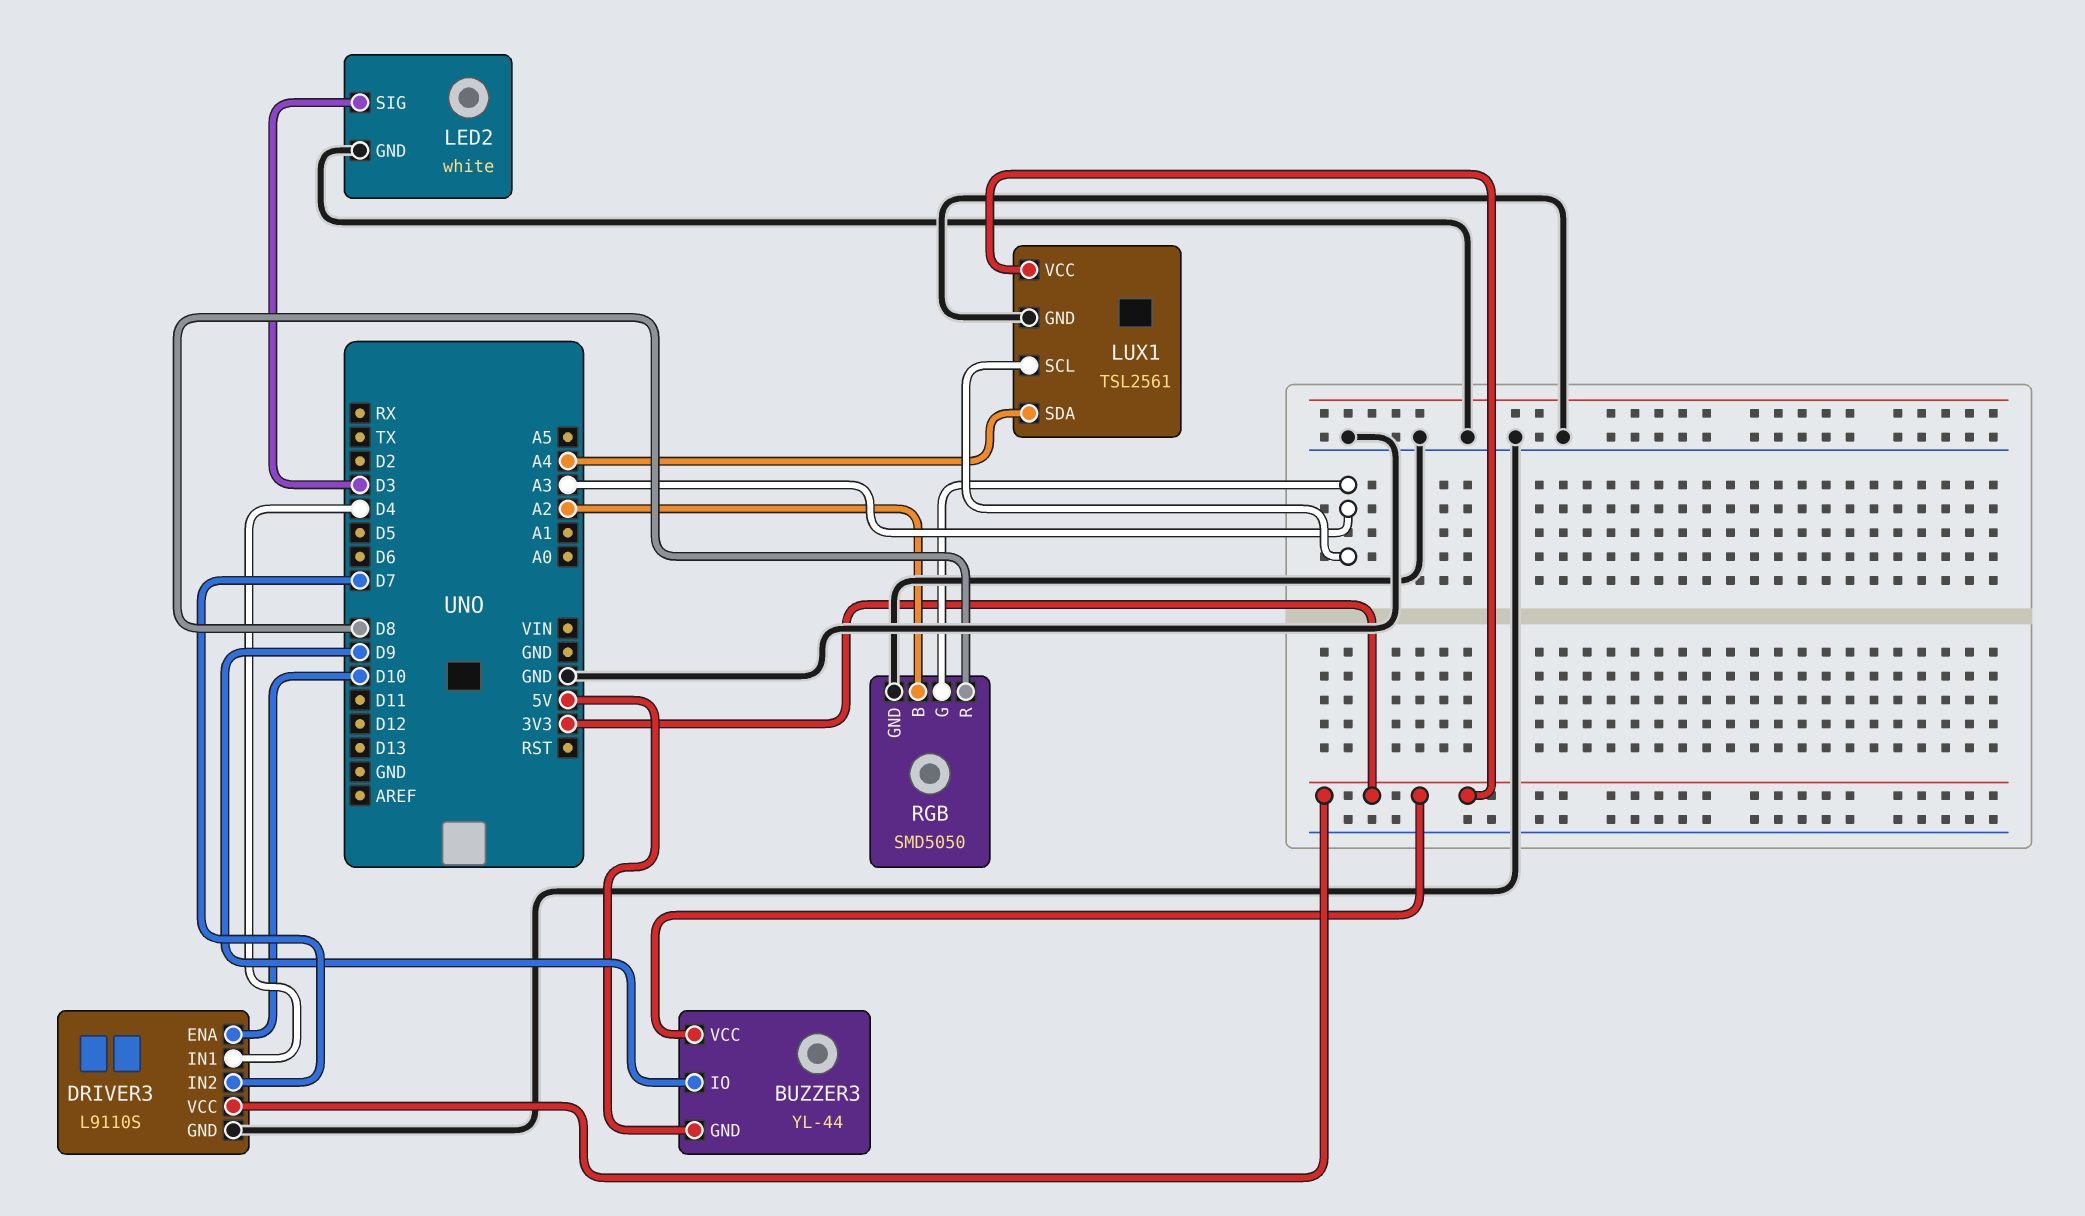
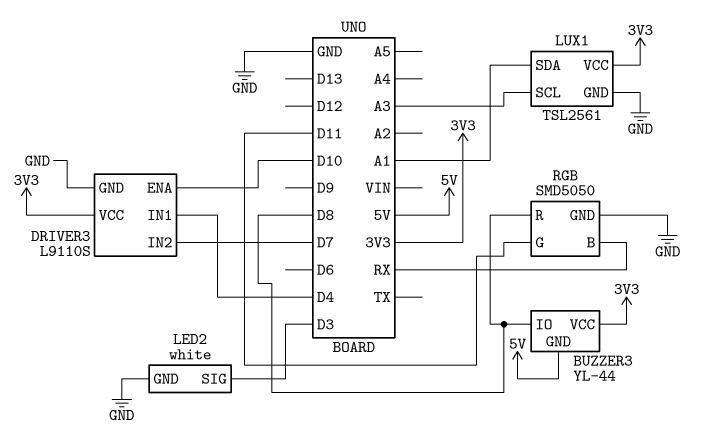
BUZZER3 pin IO: D9 -> D8
LUX1 pin SDA: A4 -> A1
RGB pin B: A2 -> RX
RGB pin G: A3 -> D11

